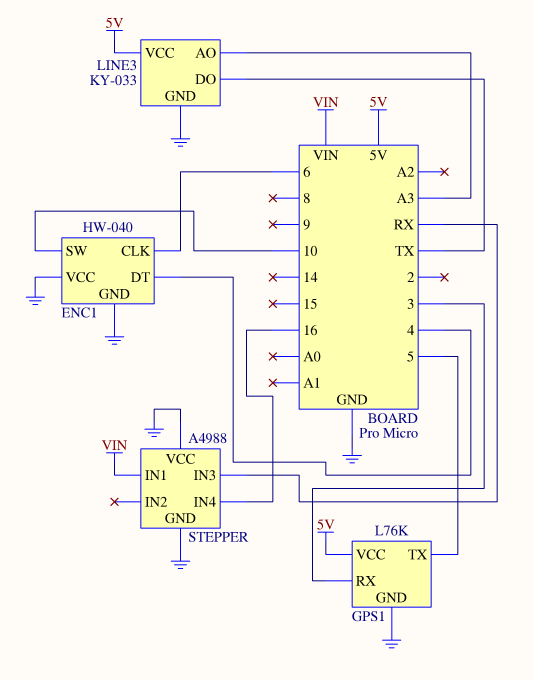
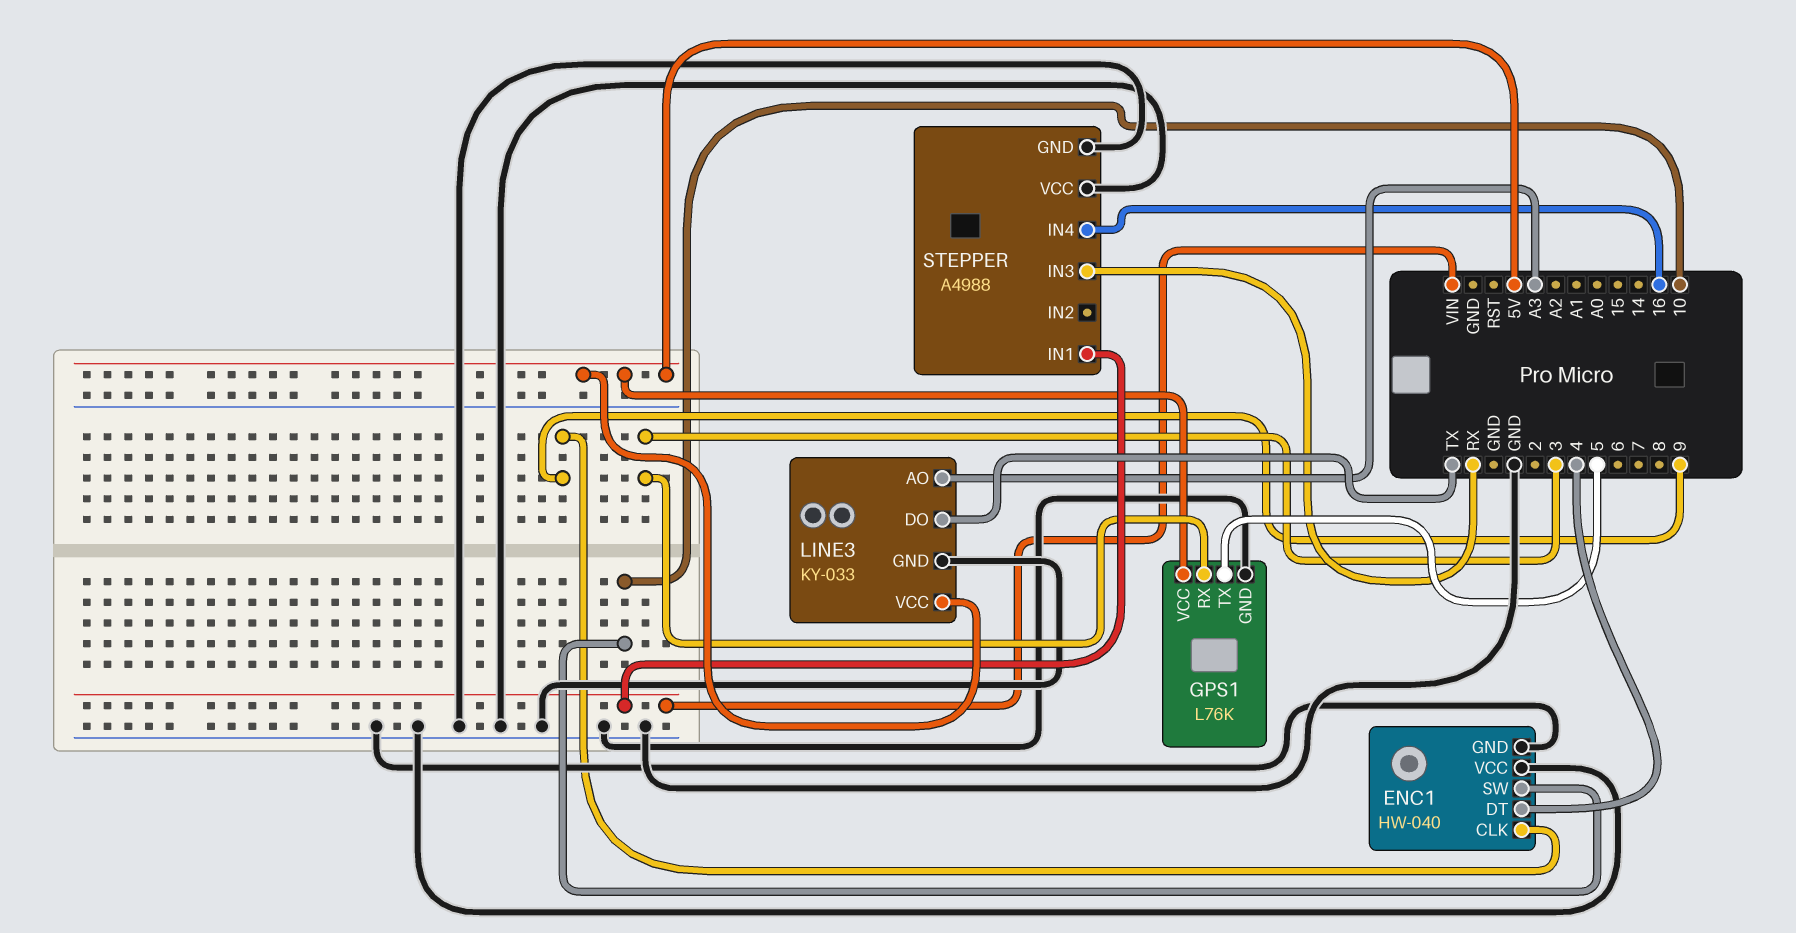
ENC1 pin CLK: 6 -> 9

